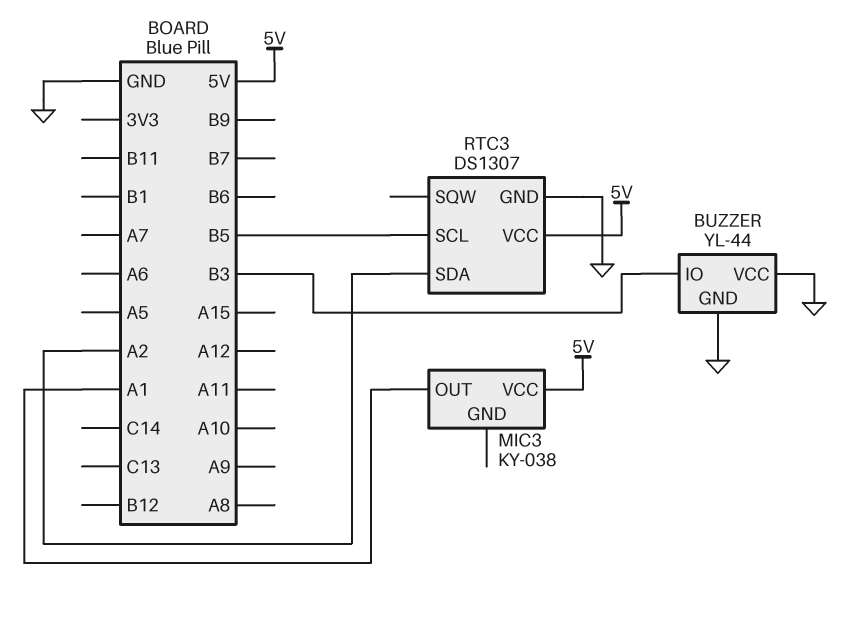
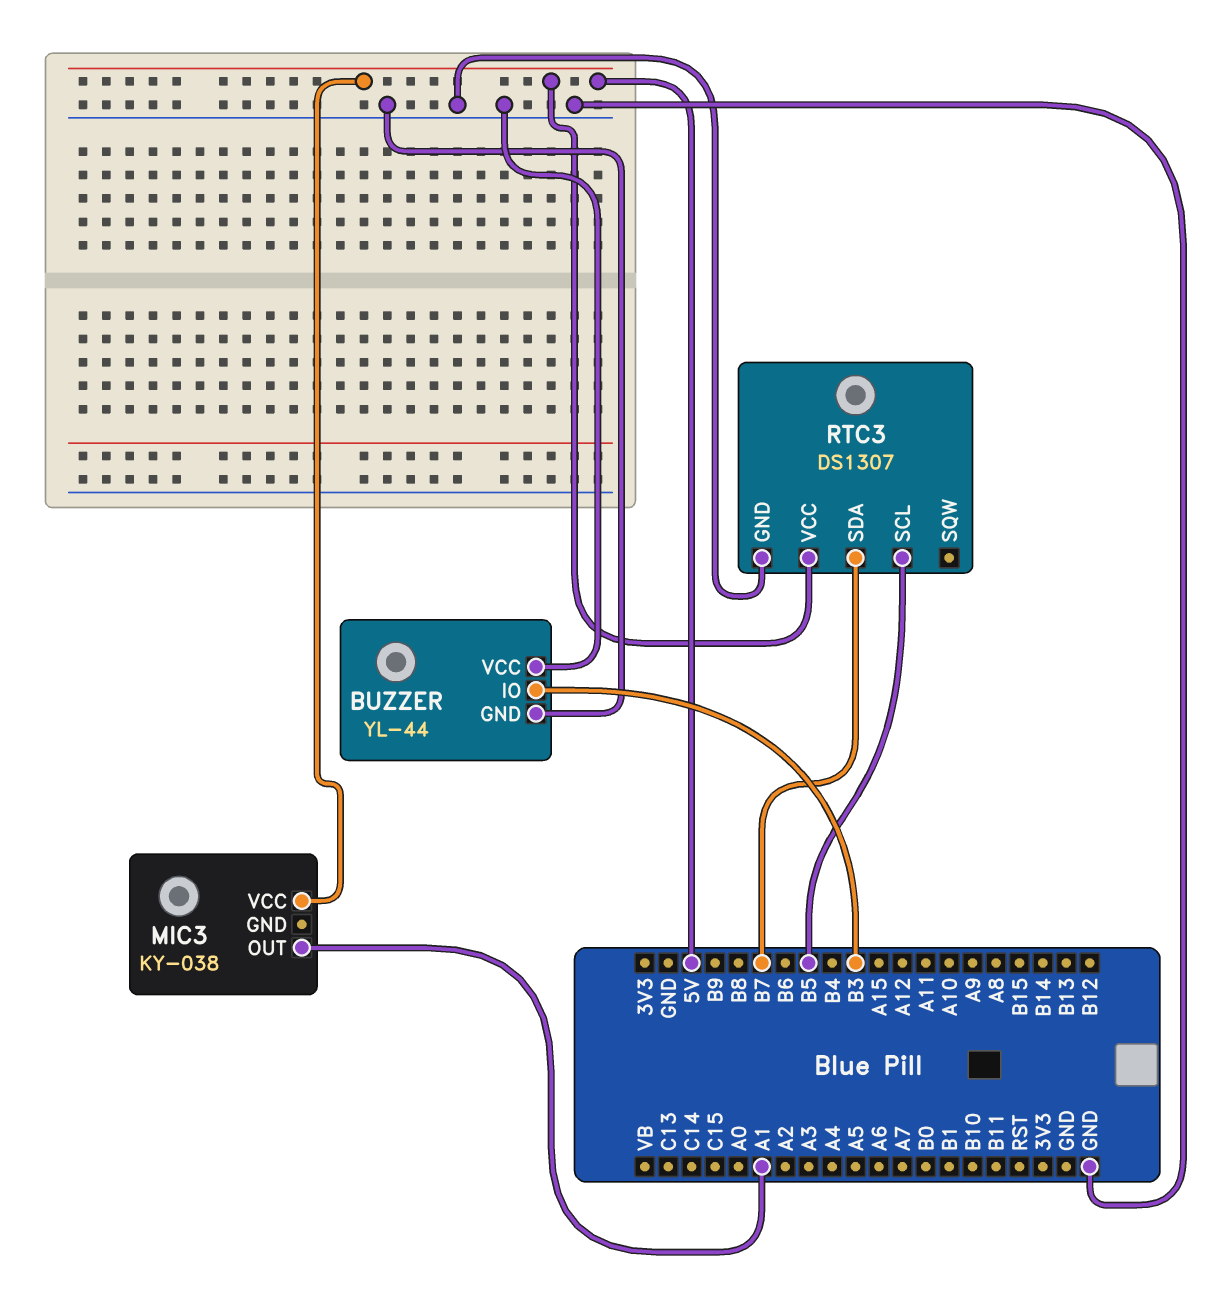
RTC3 pin SDA: A2 -> B7

